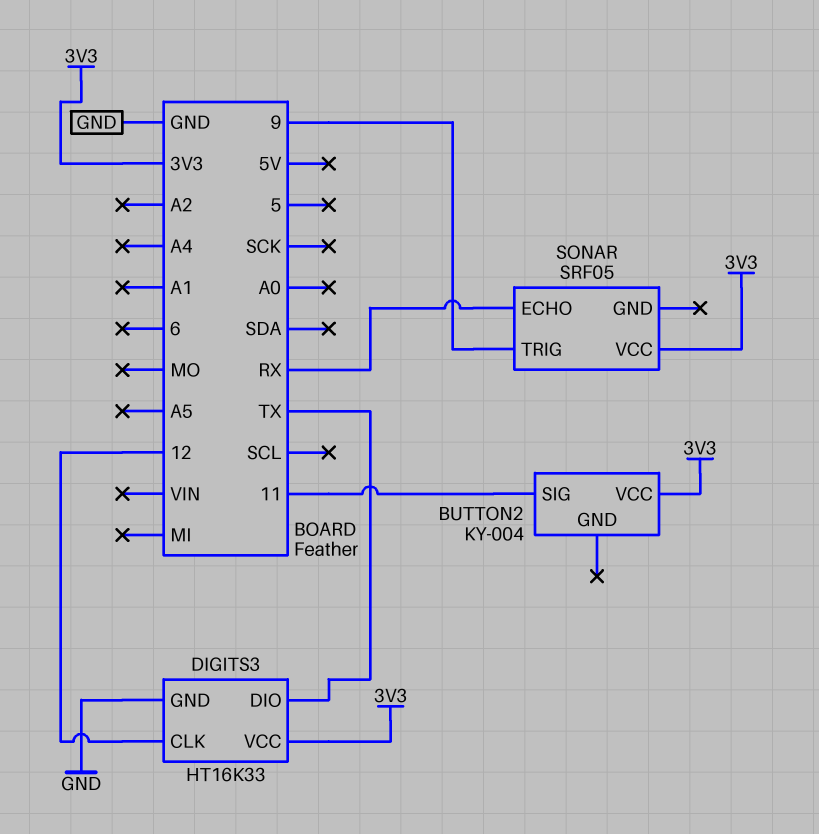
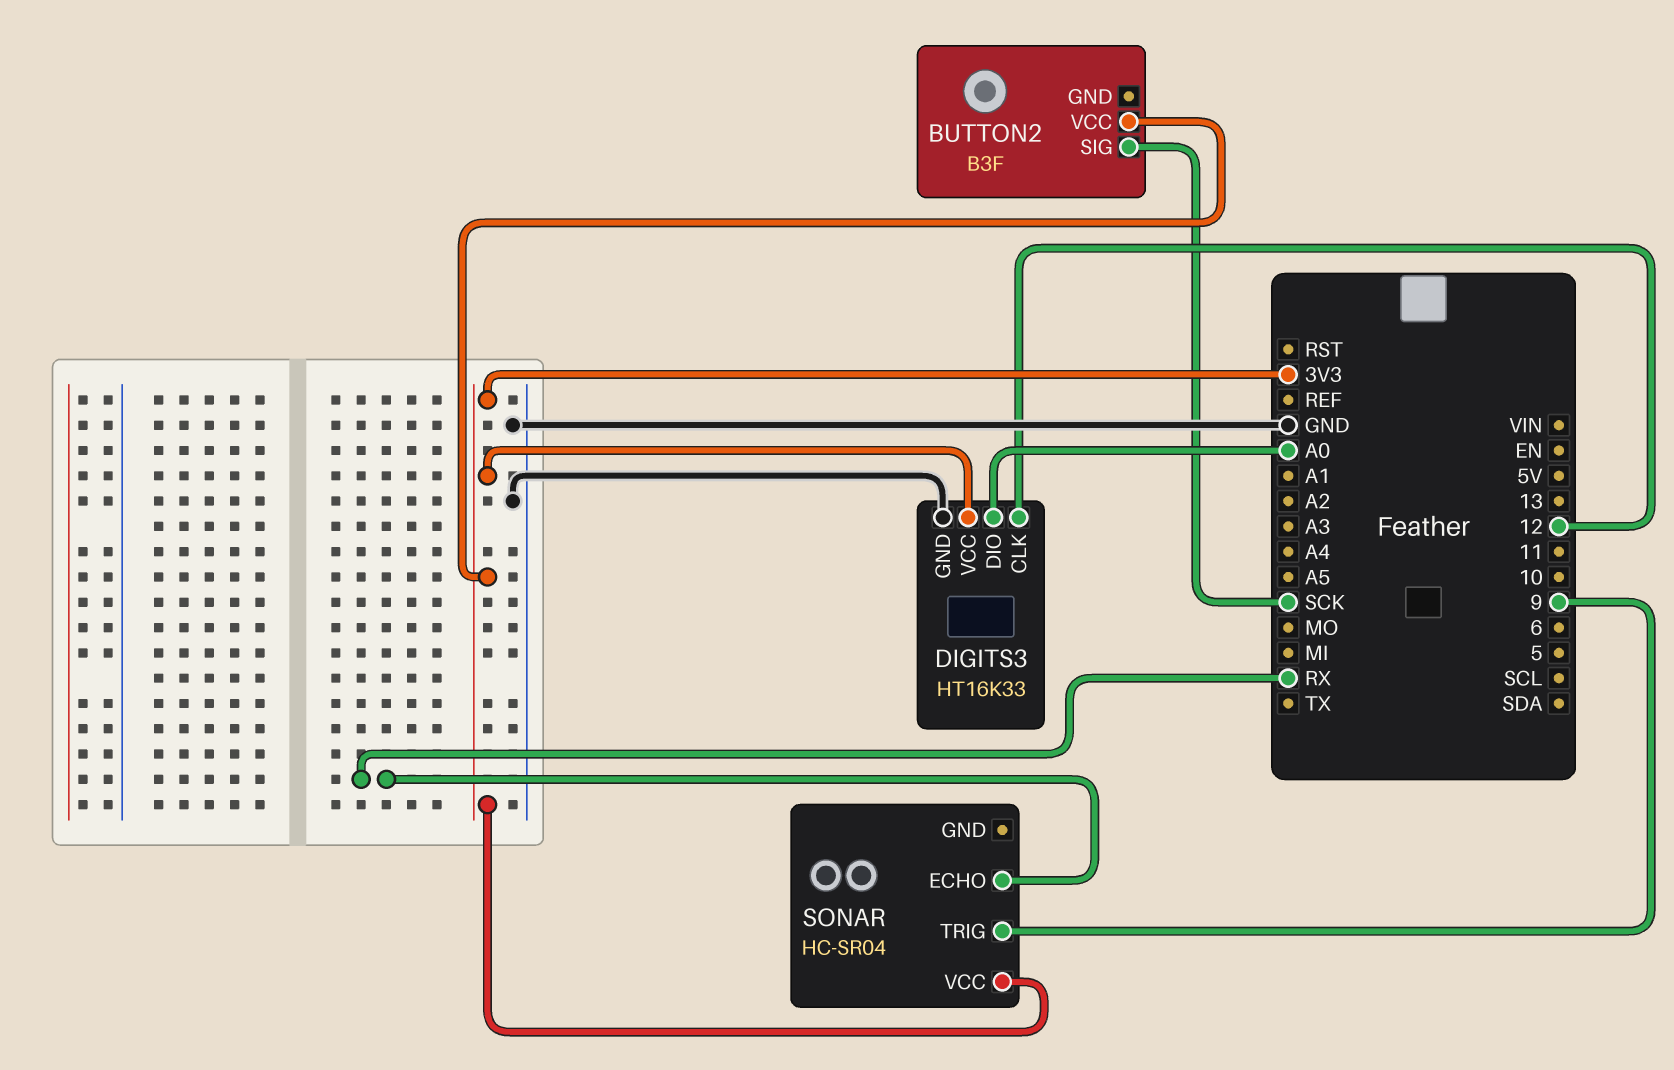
BUTTON2: KY-004 -> B3F
BUTTON2 pin SIG: 11 -> SCK
DIGITS3 pin DIO: TX -> A0
SONAR: SRF05 -> HC-SR04

